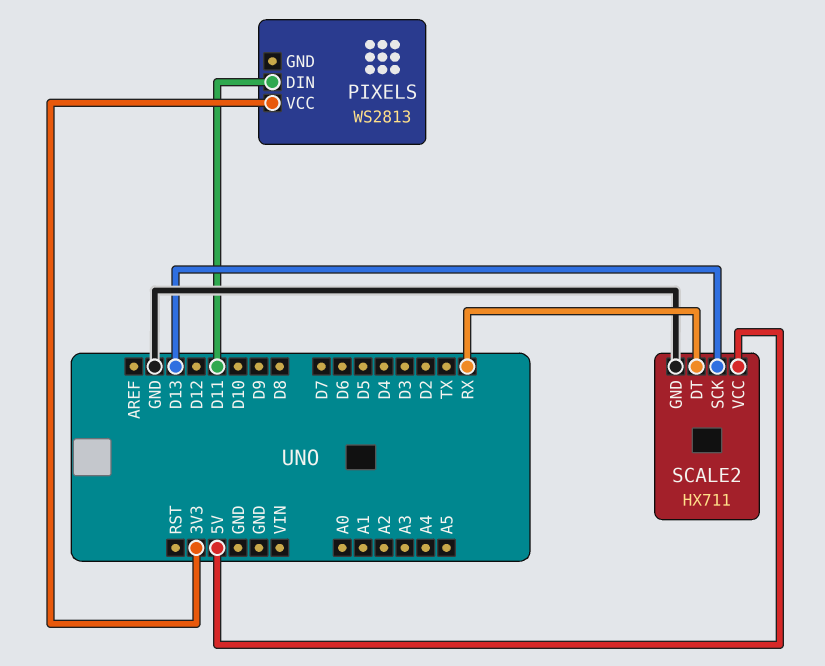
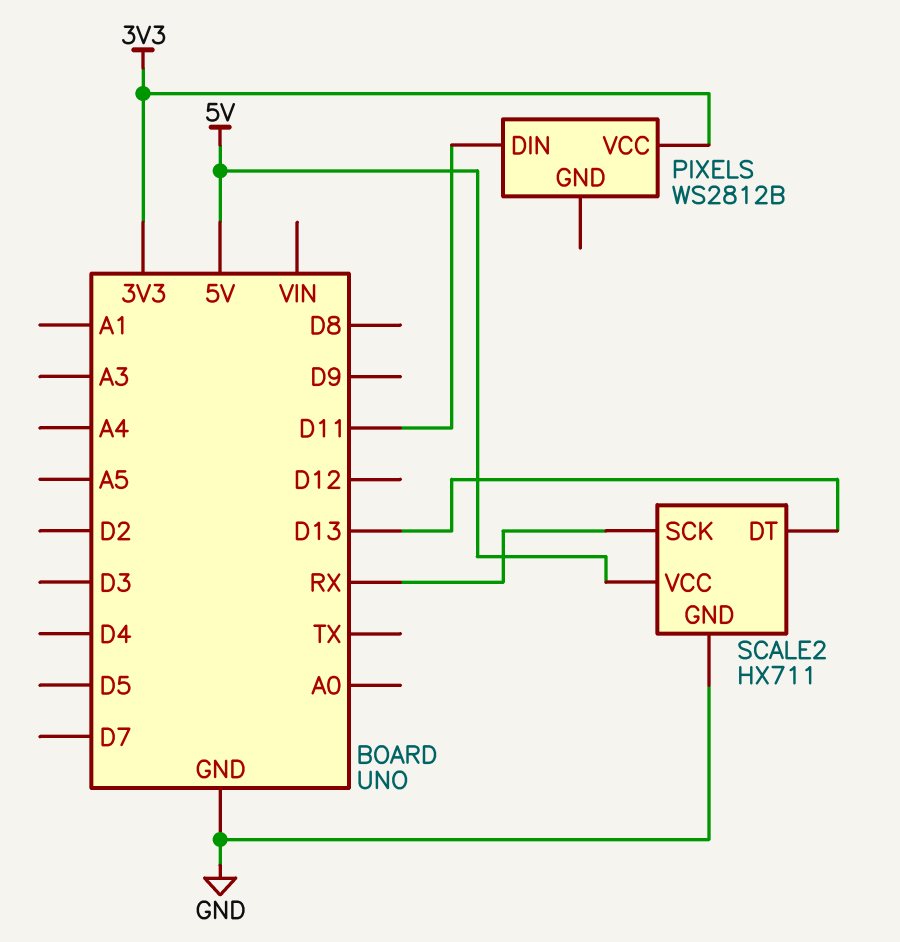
PIXELS: WS2813 -> WS2812B
SCALE2 pin DT: RX -> D13
SCALE2 pin SCK: D13 -> RX

